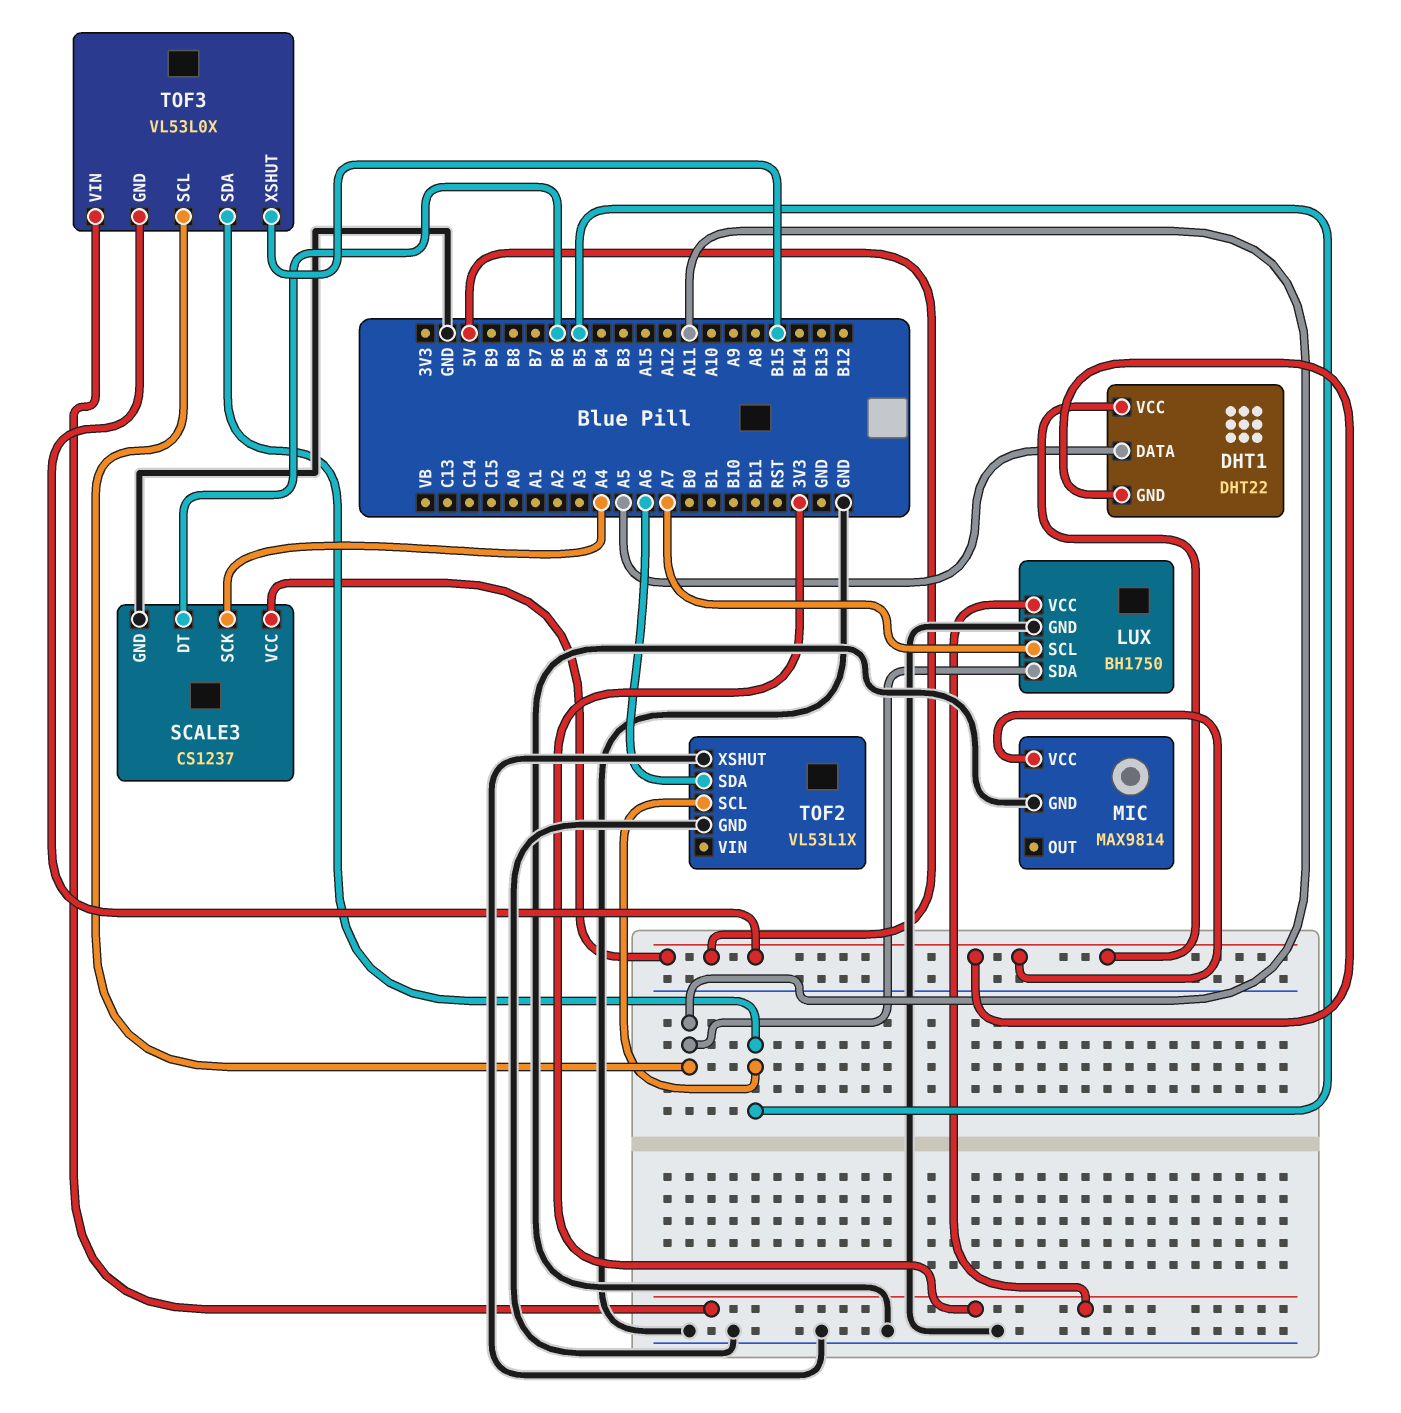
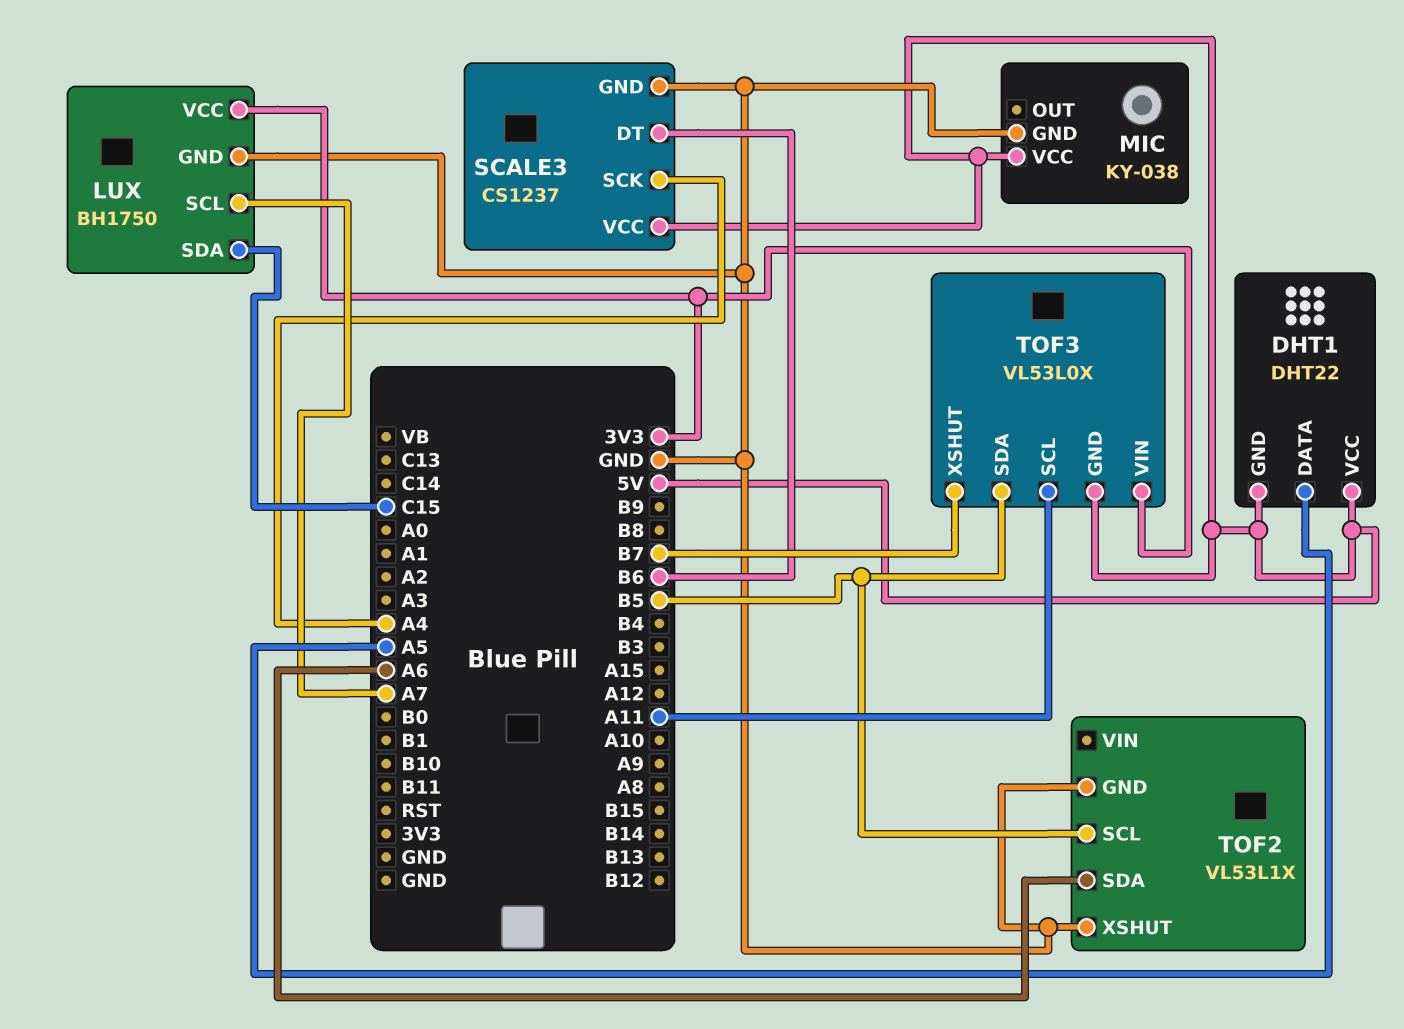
LUX pin SDA: A11 -> C15
MIC: MAX9814 -> KY-038
TOF3 pin XSHUT: B15 -> B7

